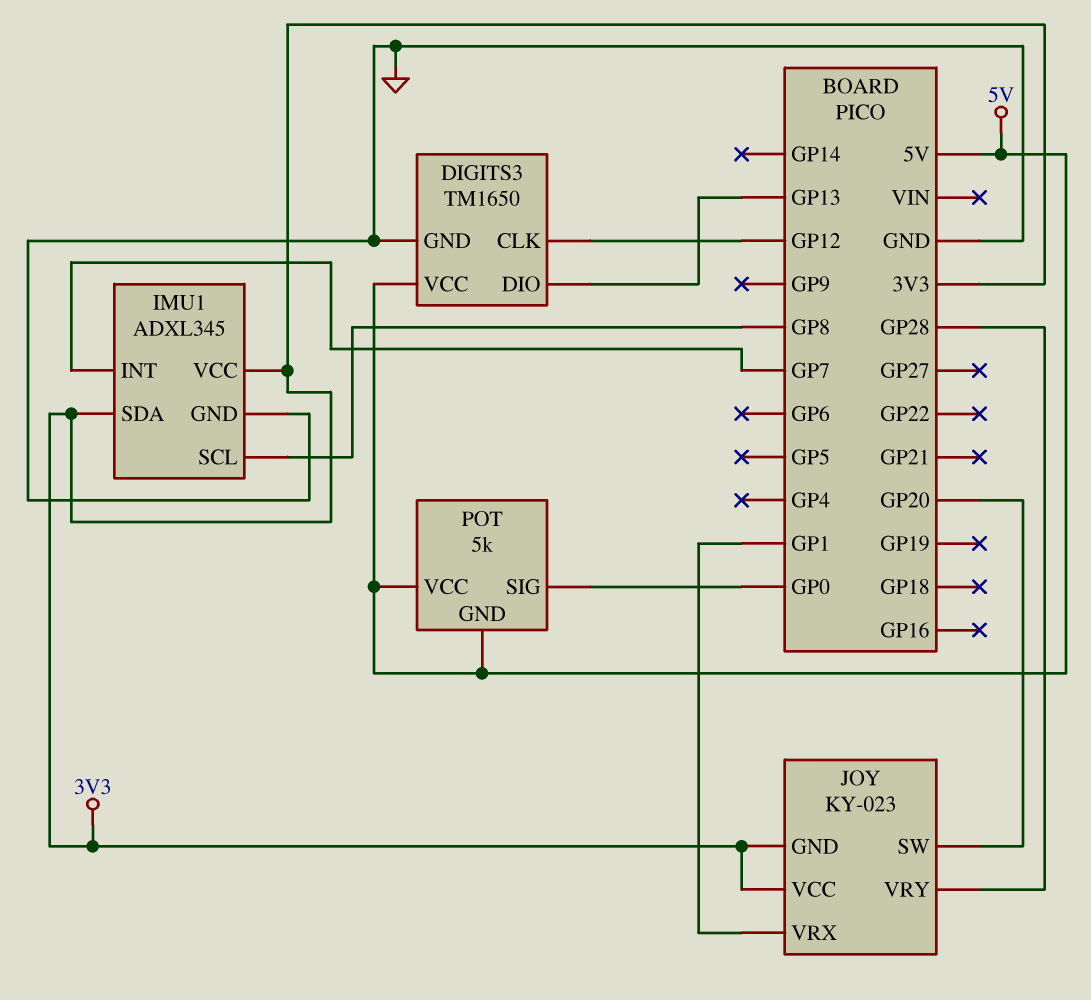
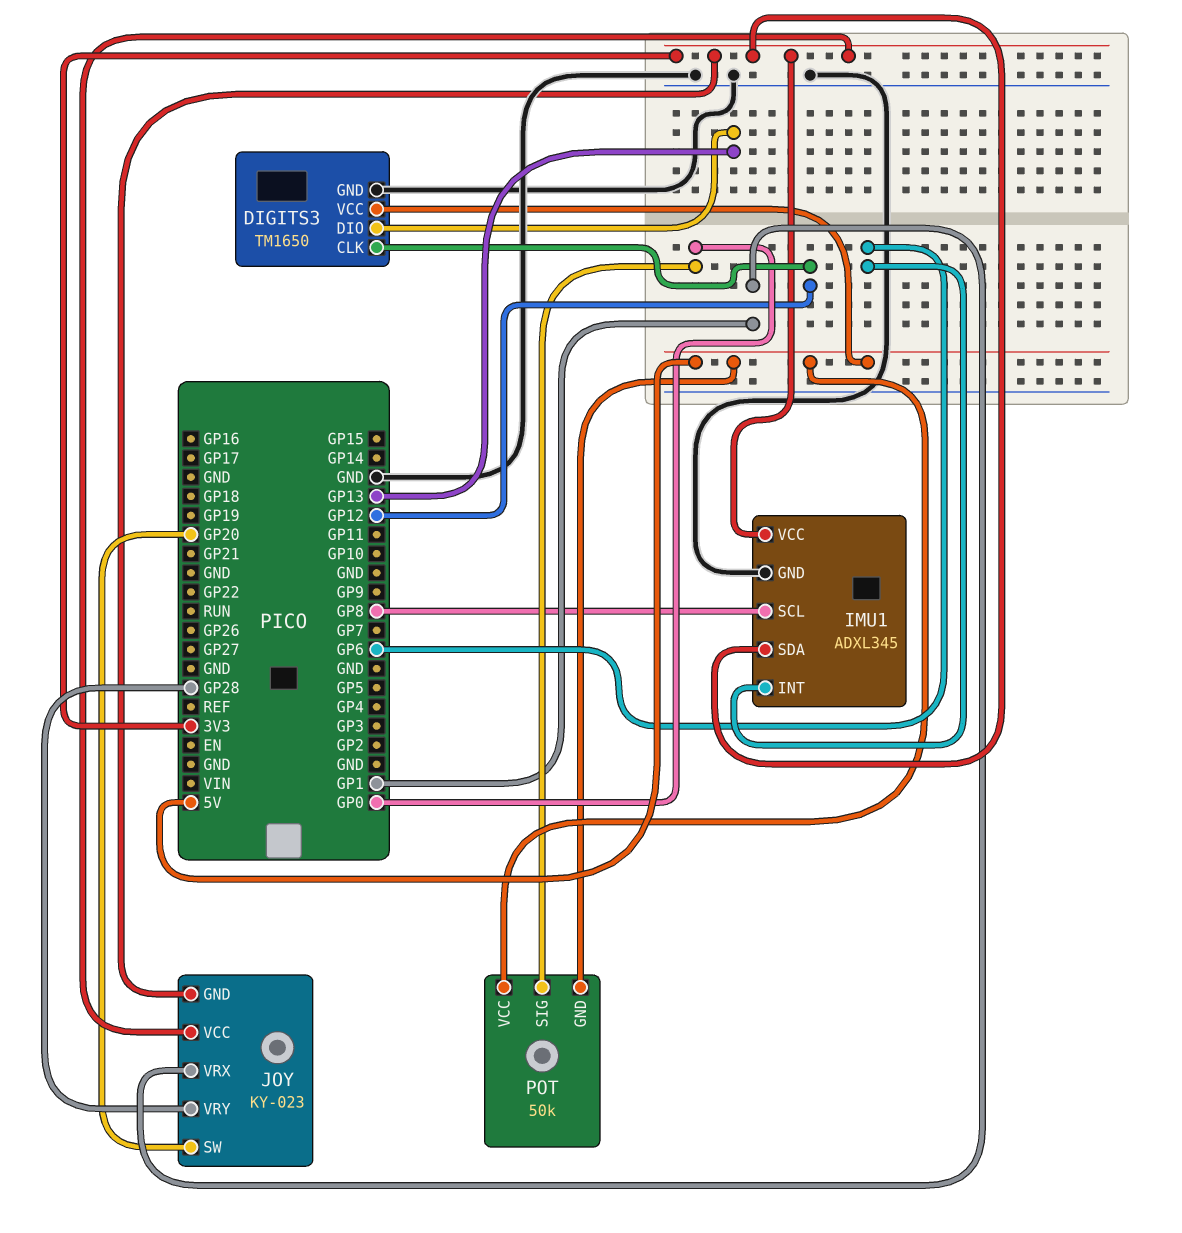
IMU1 pin INT: GP7 -> GP6
POT: 5k -> 50k

